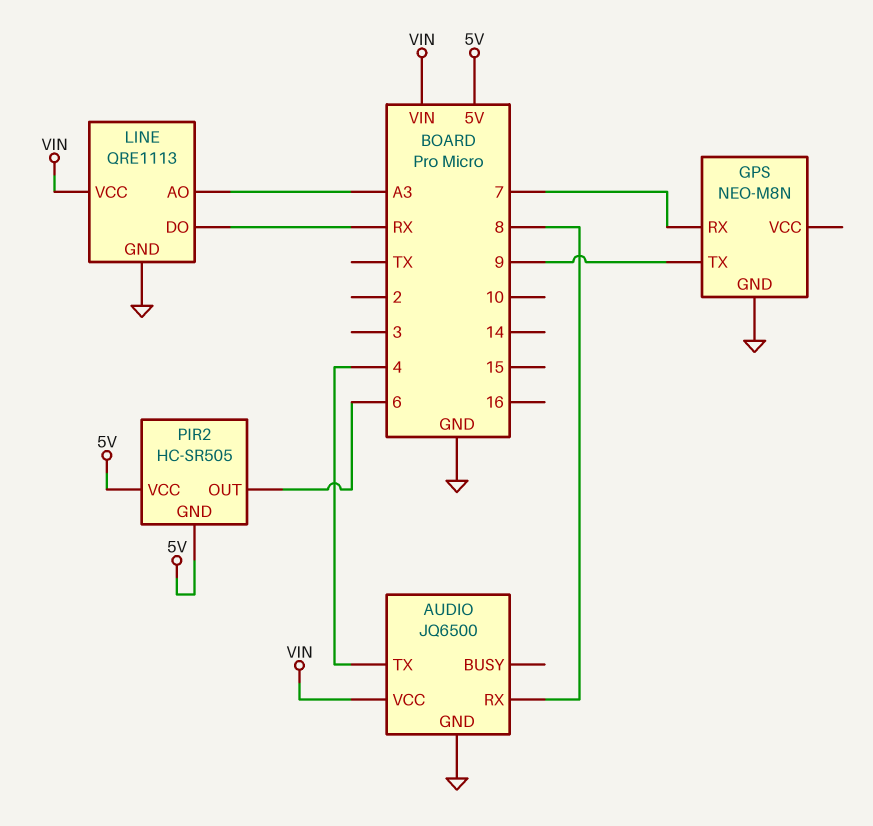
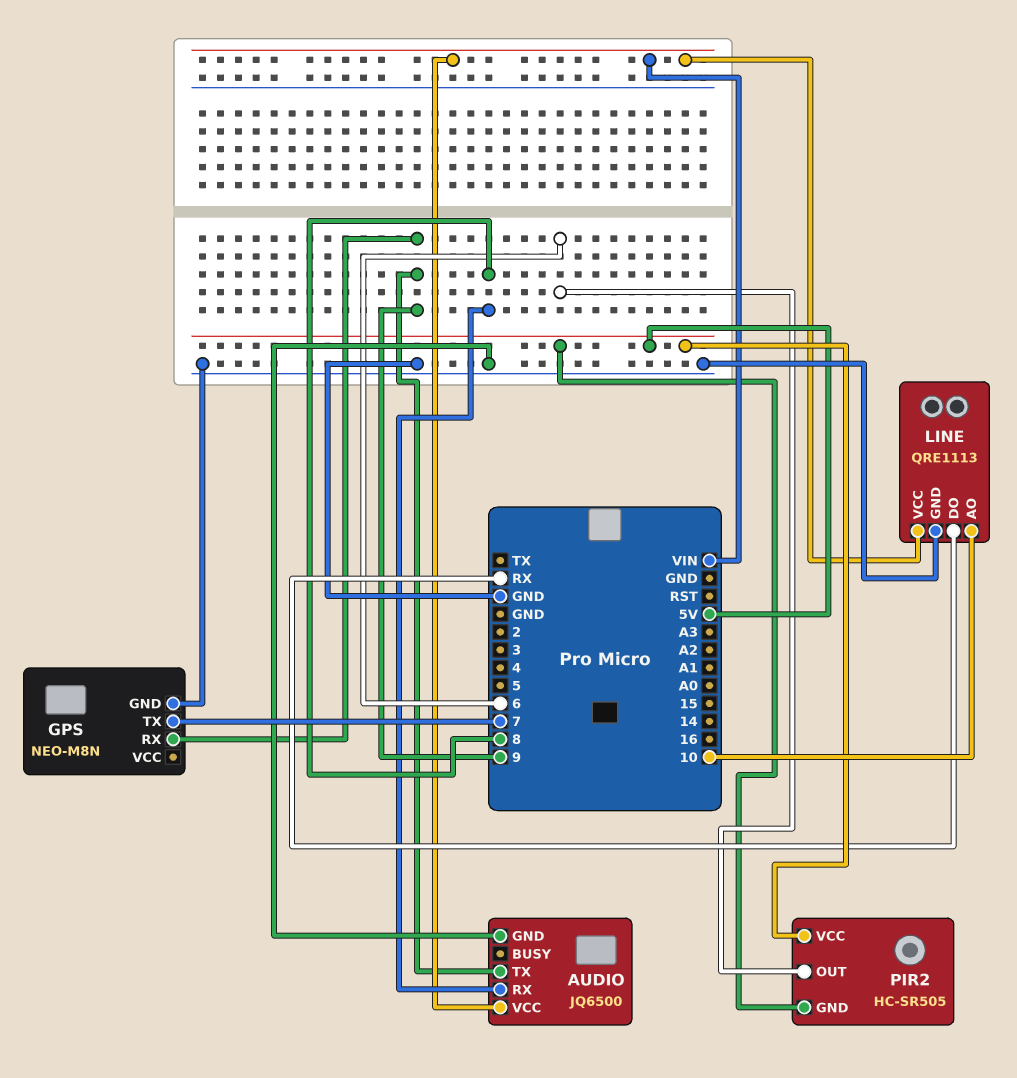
AUDIO pin TX: 4 -> 9
GPS pin RX: 7 -> 9
GPS pin TX: 9 -> 7
LINE pin AO: A3 -> 10

